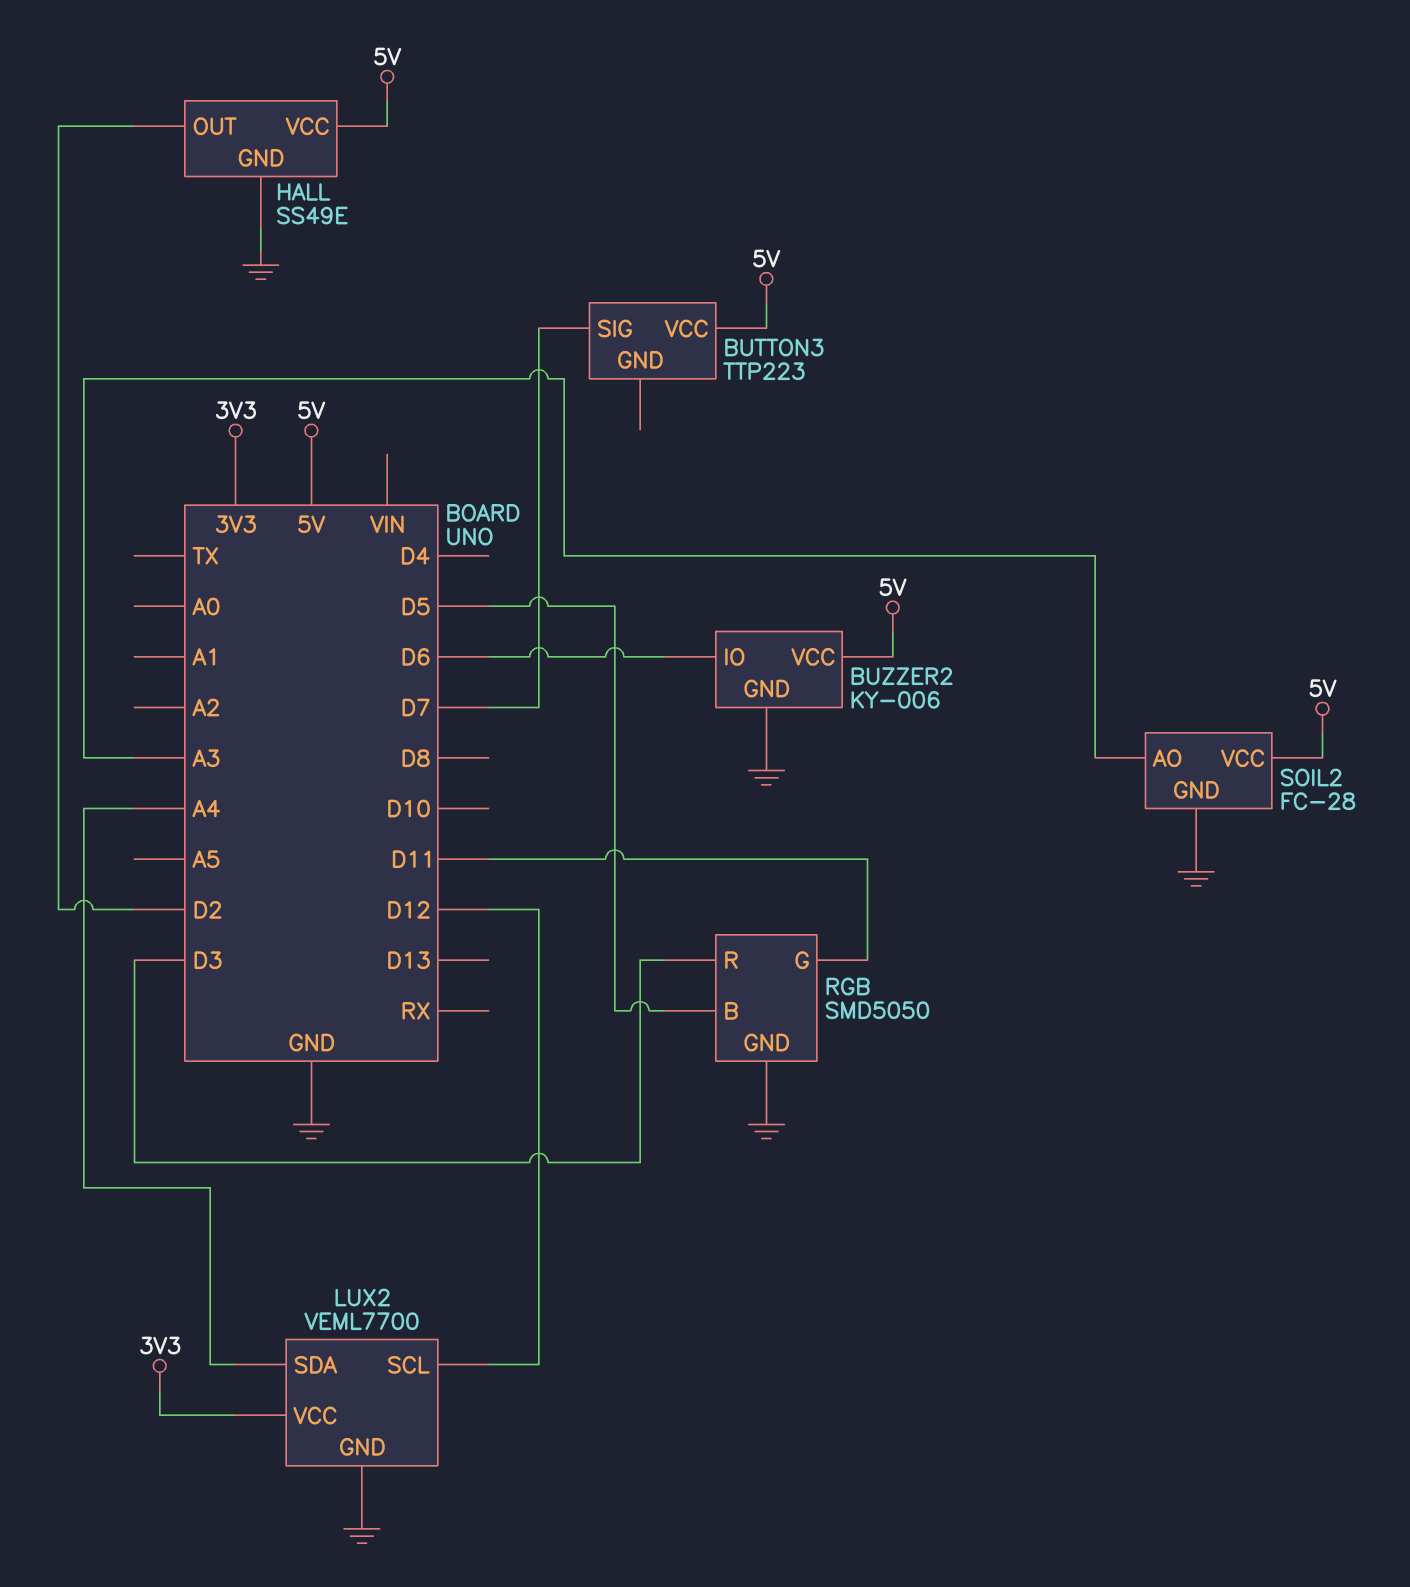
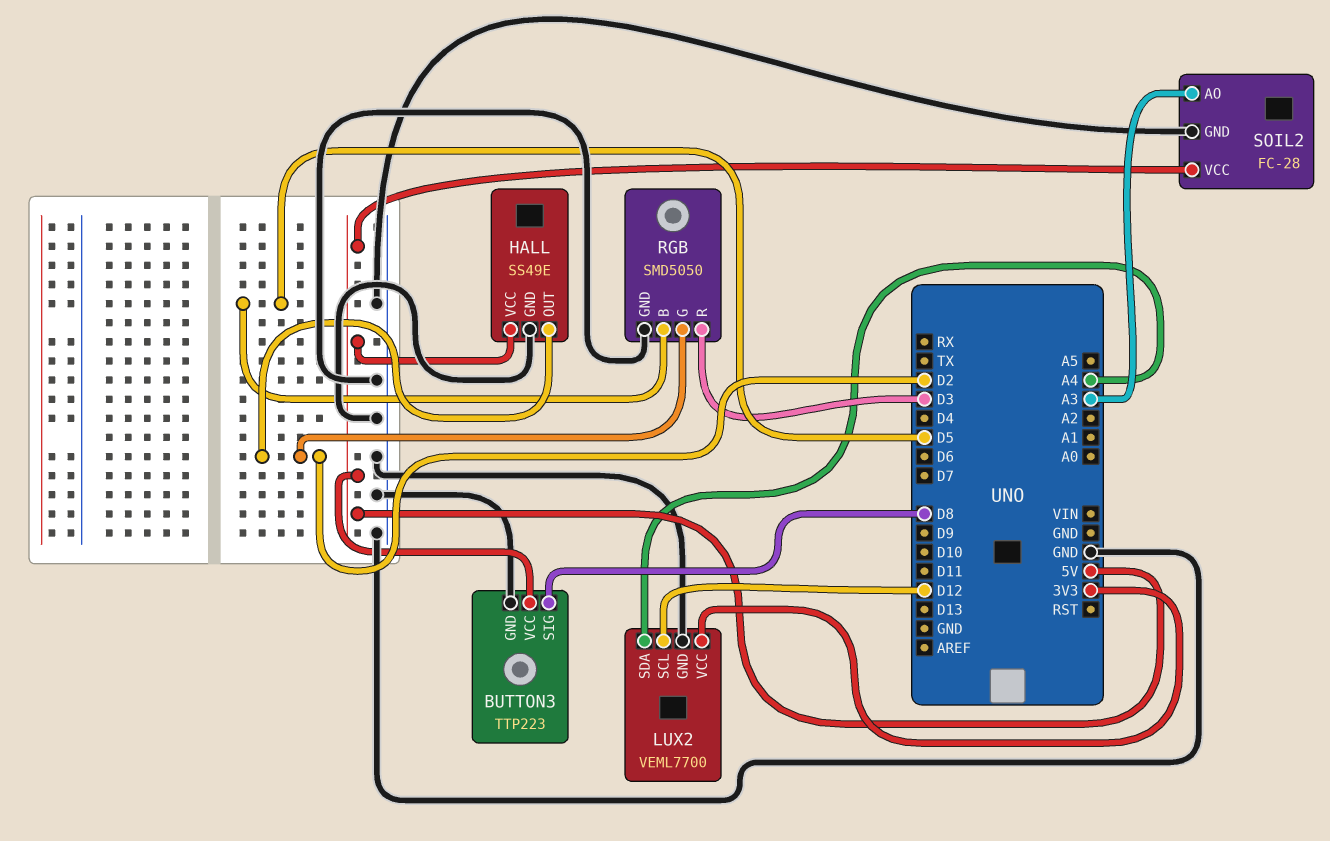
BUTTON3 pin GND: none -> GND
BUTTON3 pin SIG: D7 -> D8
BUZZER2: KY-006 -> none
BUZZER2 pin GND: GND -> none
BUZZER2 pin IO: D6 -> none
BUZZER2 pin VCC: 5V -> none
RGB pin G: D11 -> D2

